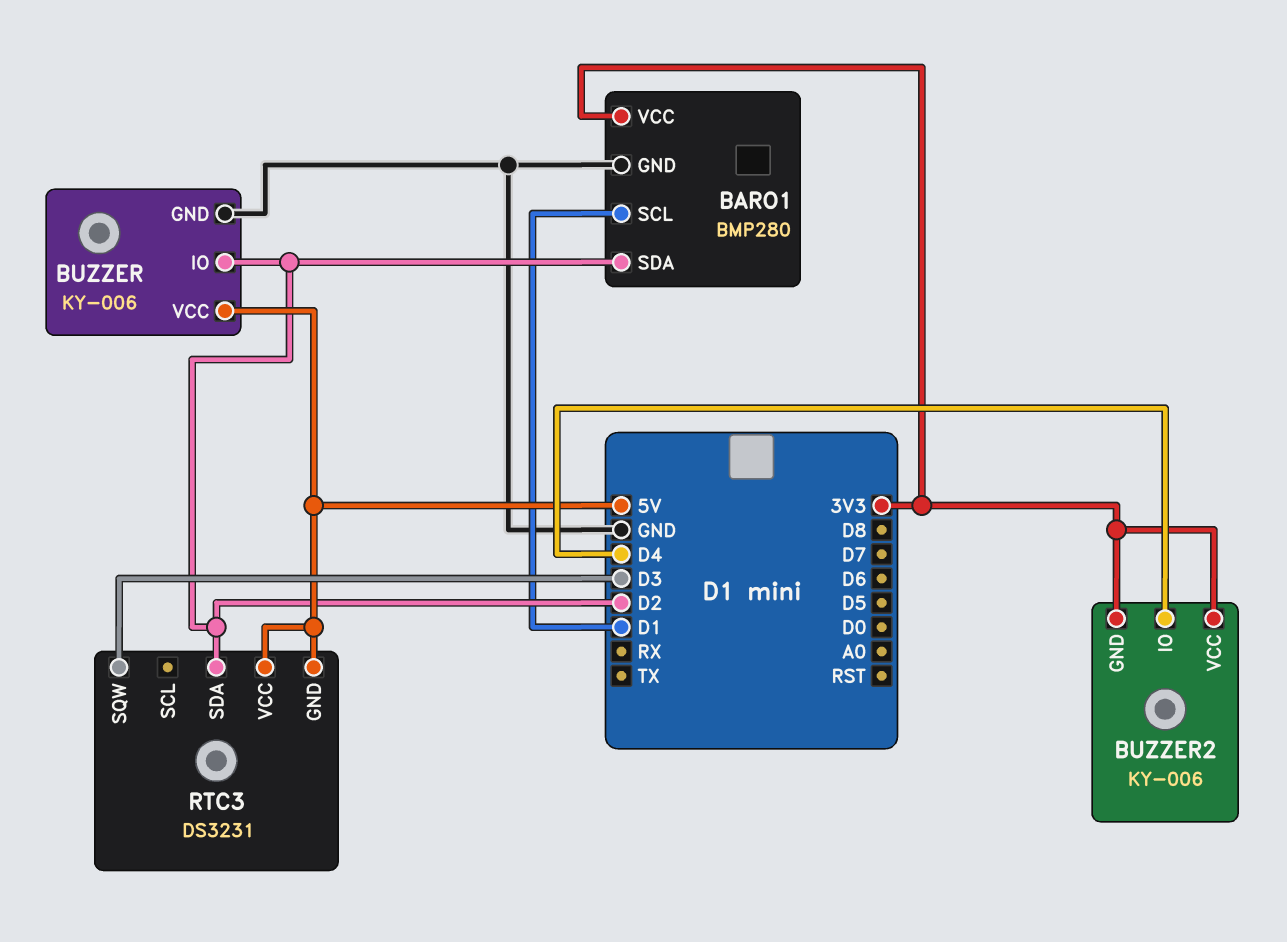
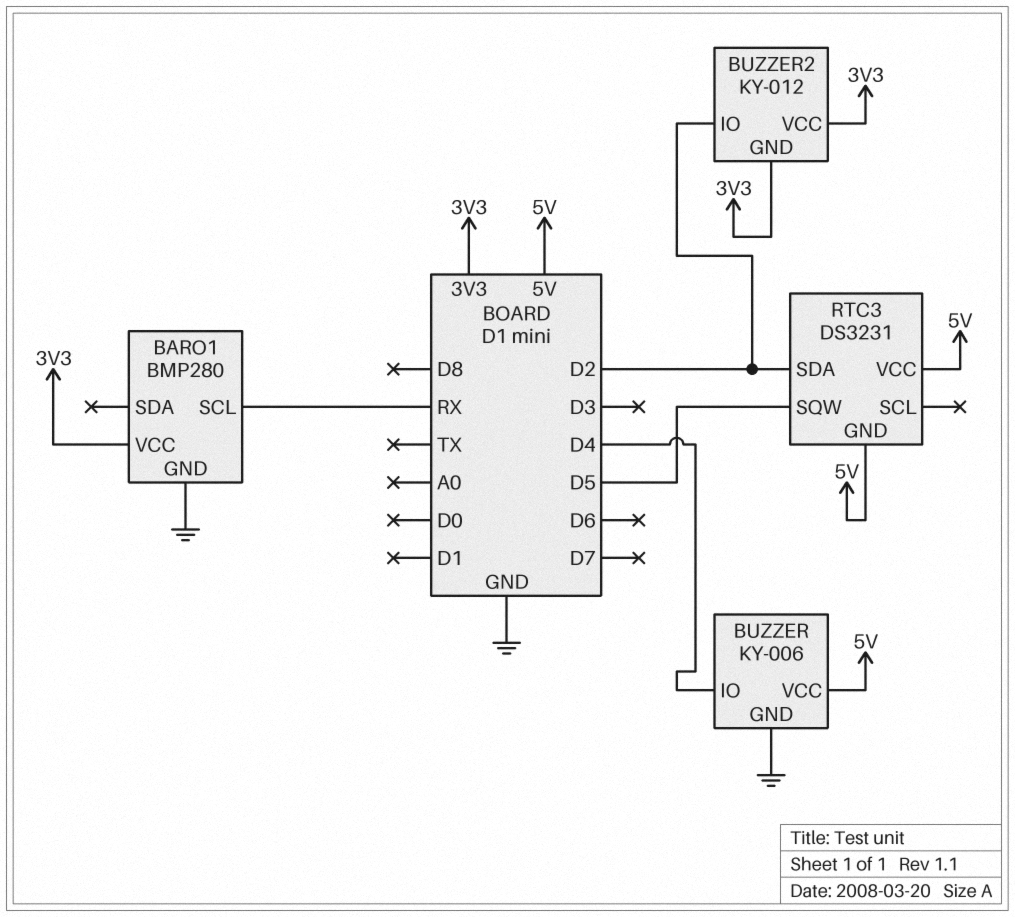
BARO1 pin SCL: D1 -> RX
BARO1 pin SDA: D2 -> none
BUZZER pin IO: D2 -> D4
BUZZER2: KY-006 -> KY-012
BUZZER2 pin IO: D4 -> D2
RTC3 pin SQW: D3 -> D5

